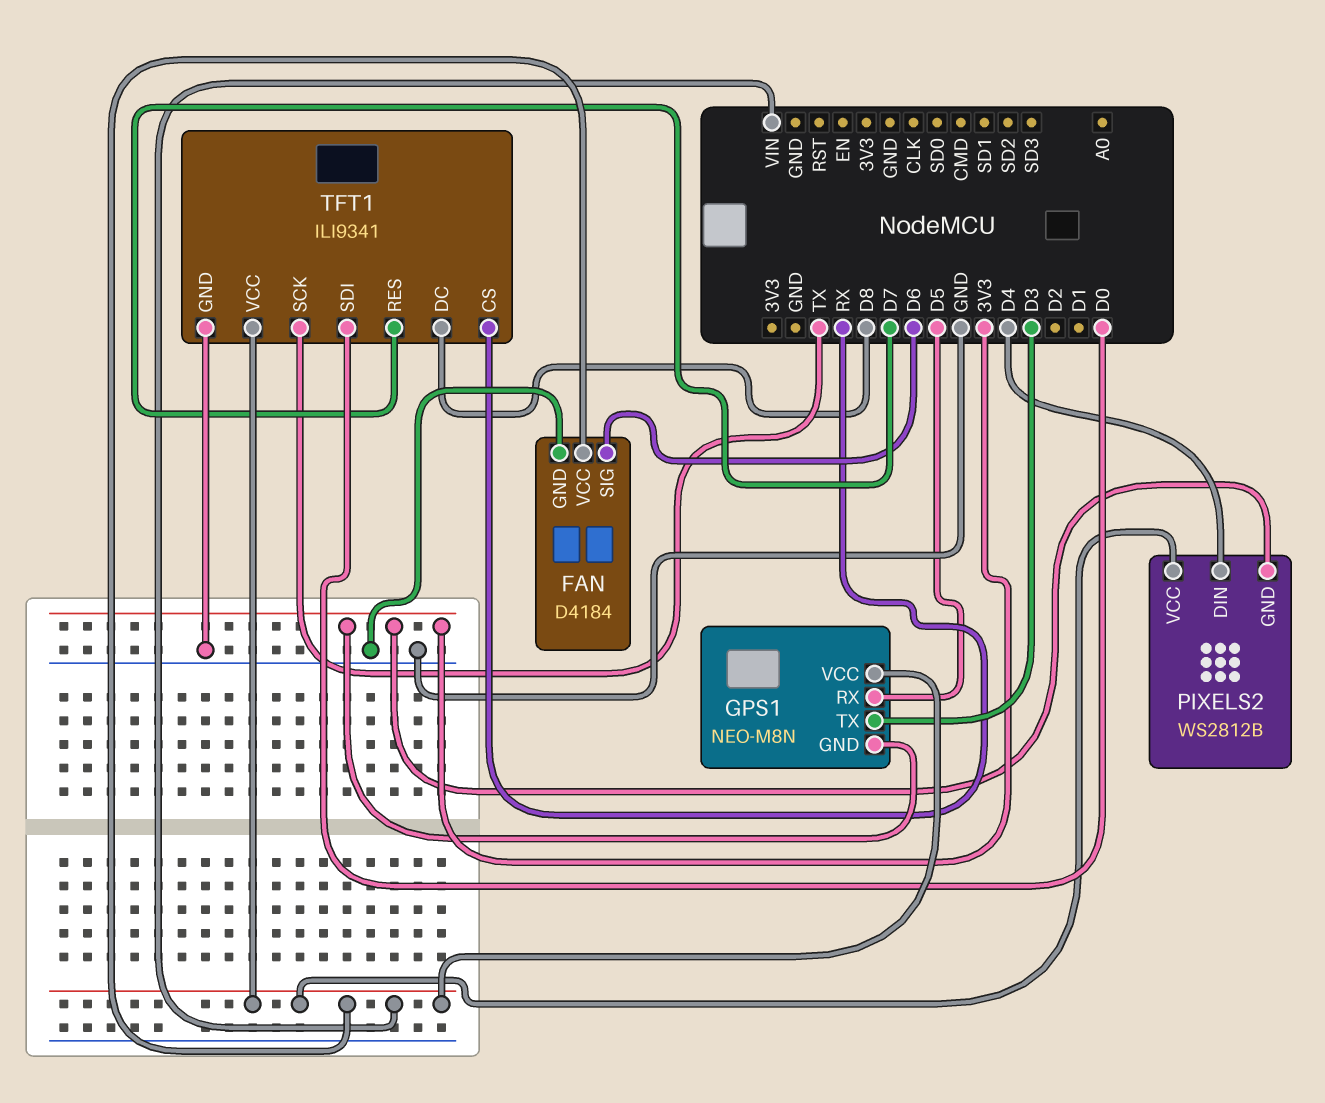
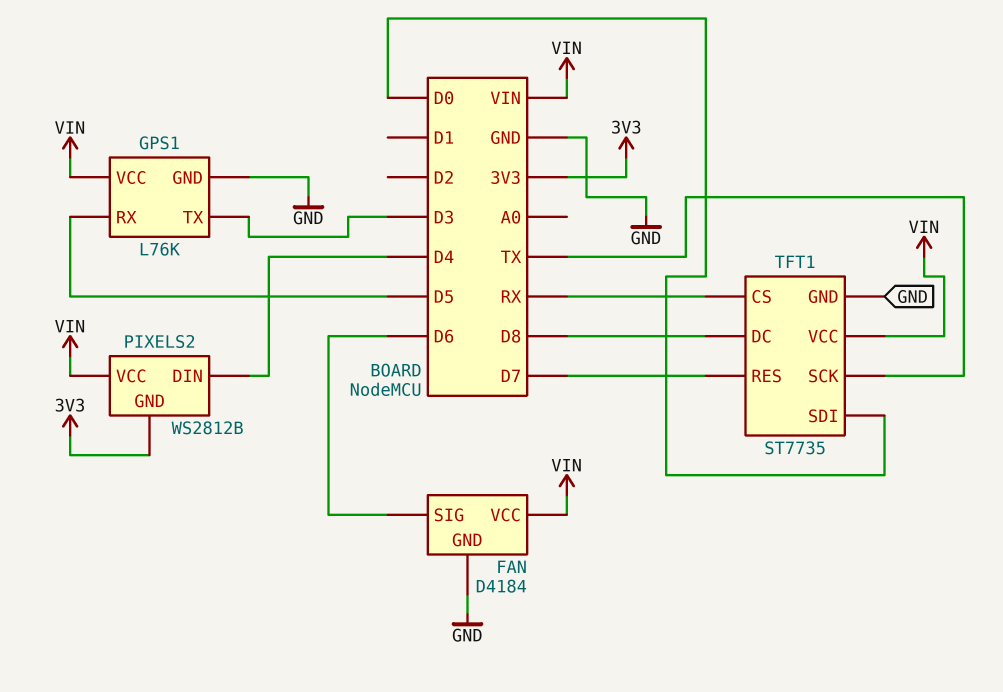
GPS1: NEO-M8N -> L76K
GPS1 pin GND: 3V3 -> GND
TFT1: ILI9341 -> ST7735

